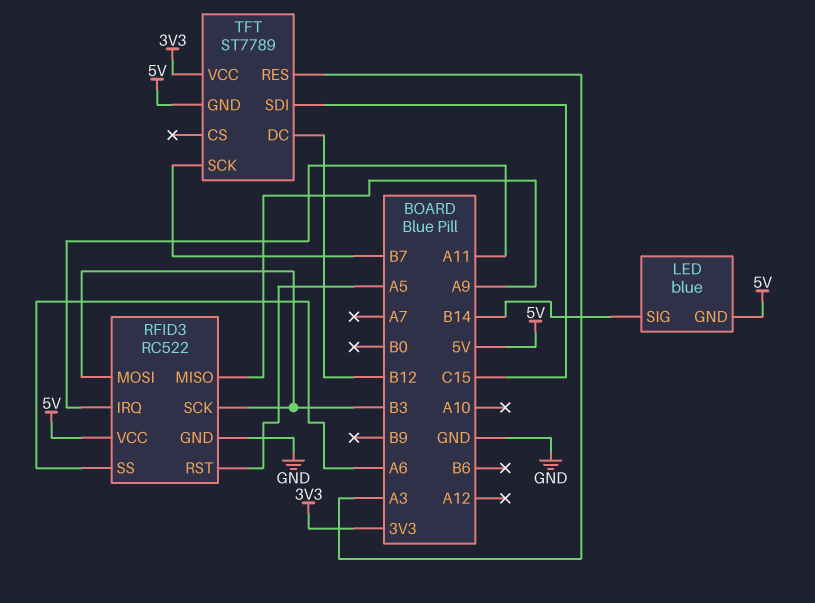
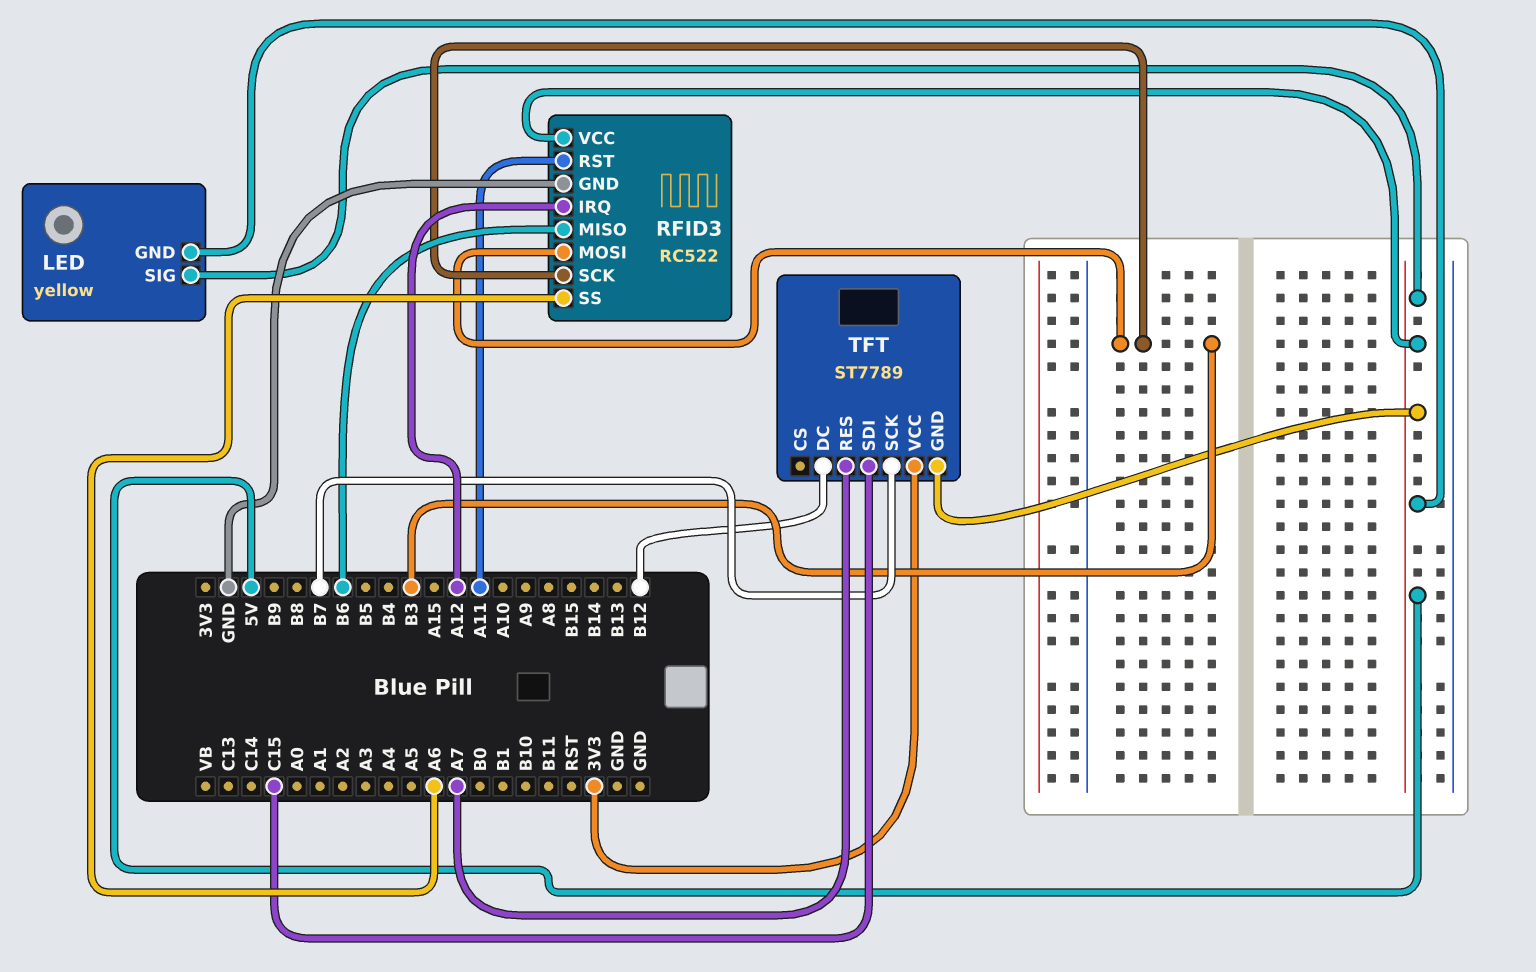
LED: blue -> yellow
LED pin SIG: B14 -> 5V
RFID3 pin IRQ: A11 -> A12
RFID3 pin MISO: A9 -> B6
RFID3 pin RST: A5 -> A11
TFT pin RES: A3 -> A7

